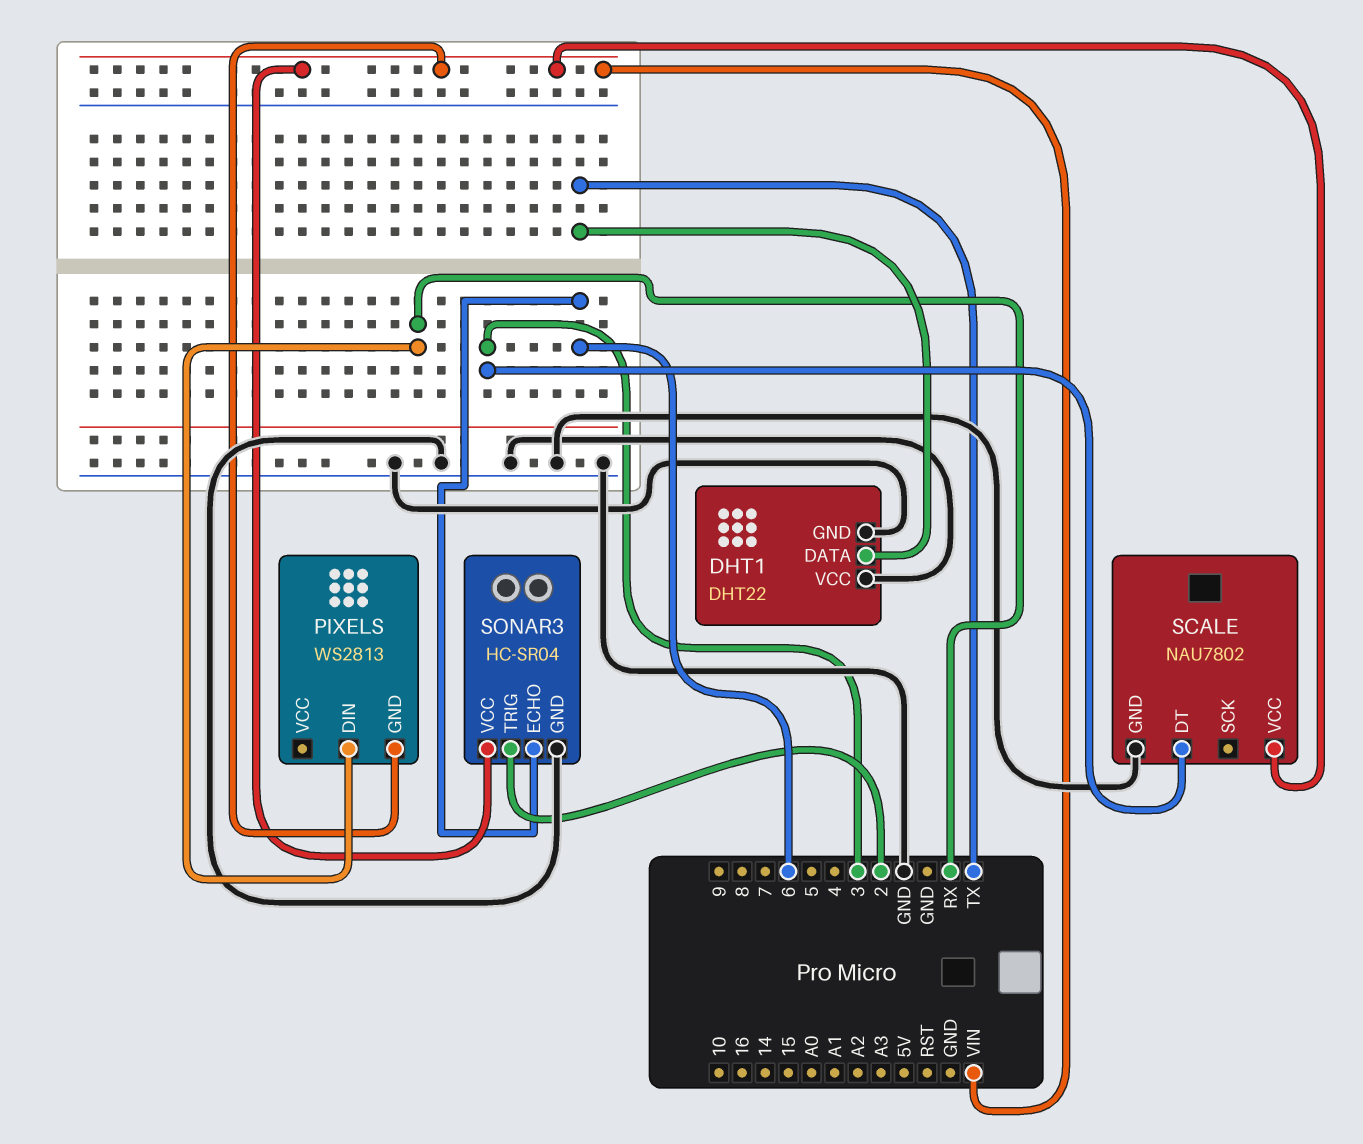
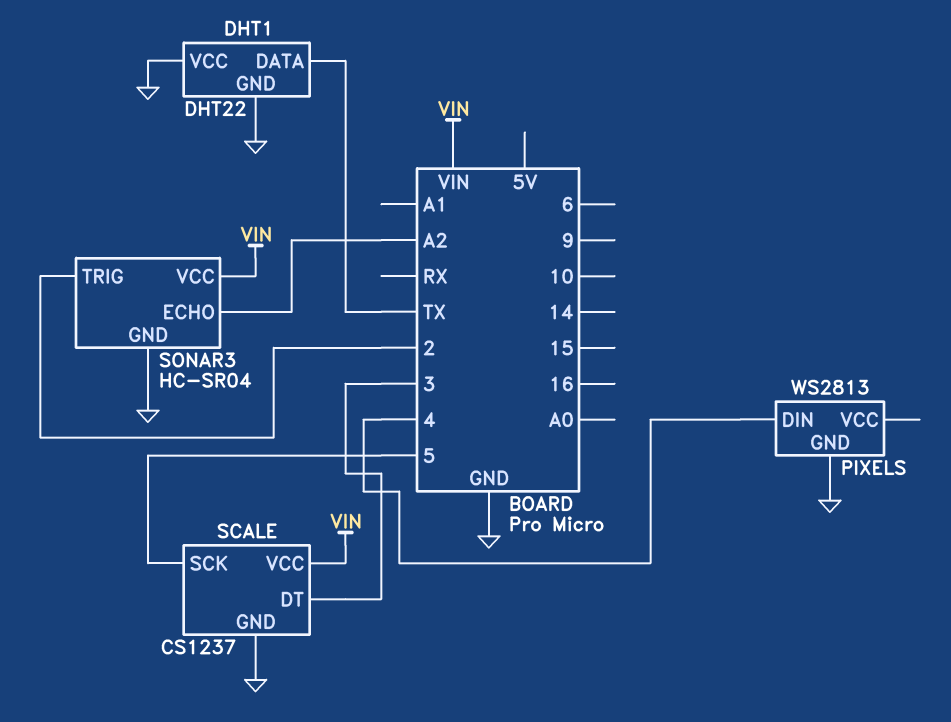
PIXELS pin DIN: RX -> 4
PIXELS pin GND: VIN -> GND
SCALE: NAU7802 -> CS1237
SCALE pin SCK: none -> 5
SONAR3 pin ECHO: 6 -> A2

